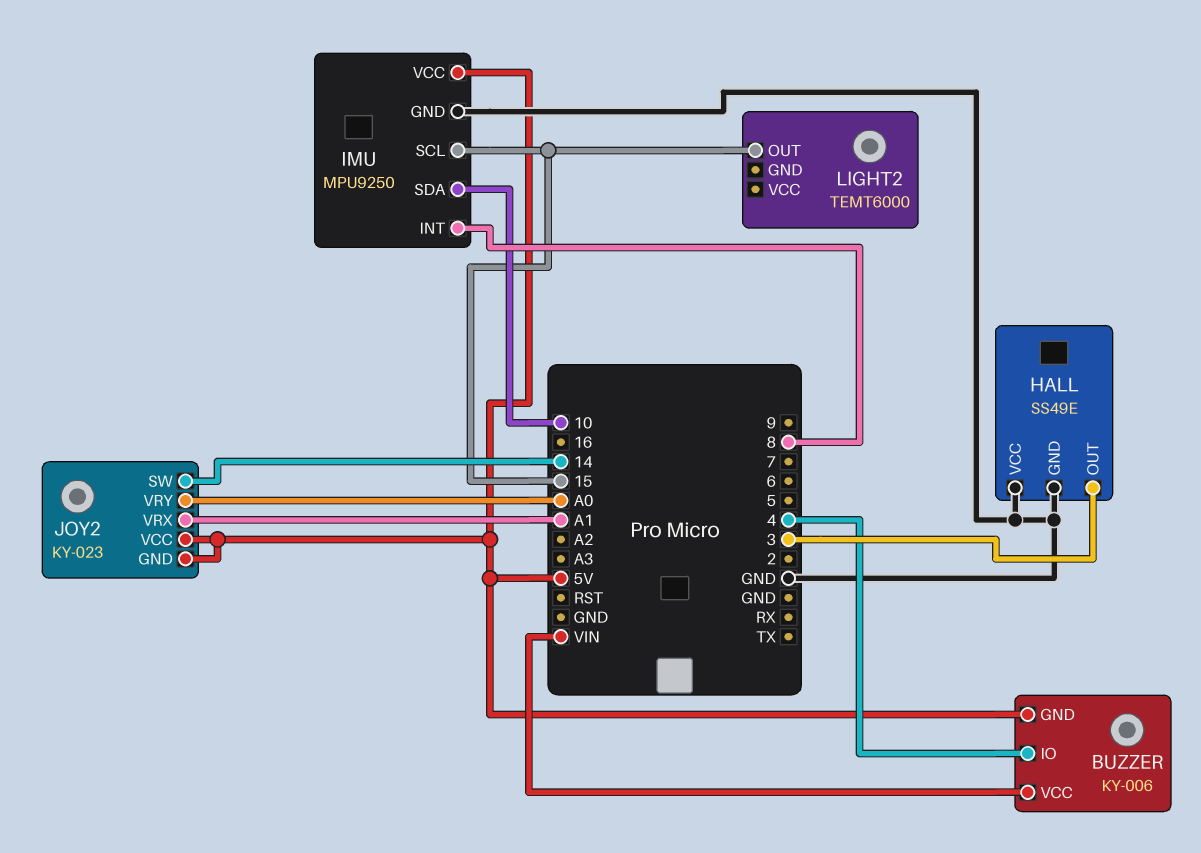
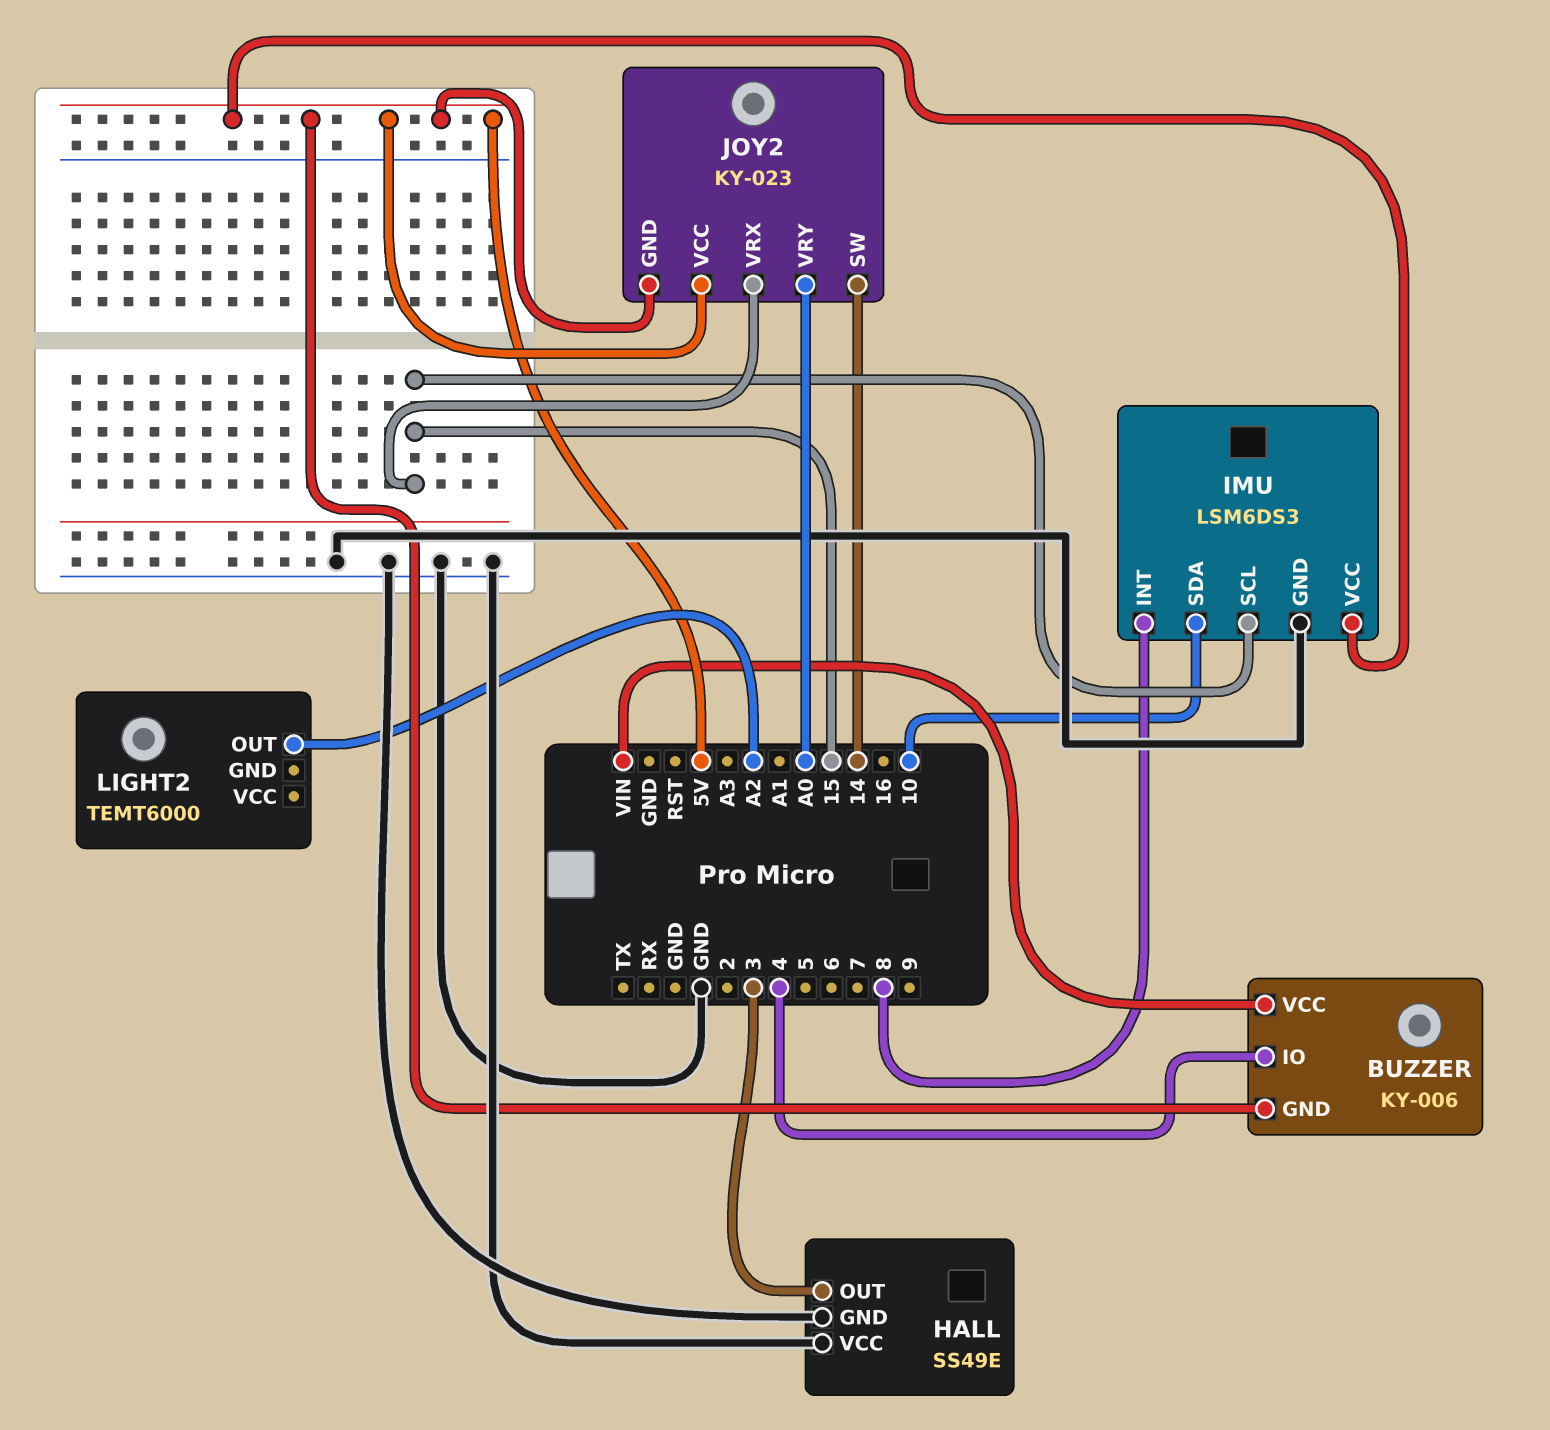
IMU: MPU9250 -> LSM6DS3
JOY2 pin VRX: A1 -> 15
LIGHT2 pin OUT: 15 -> A2

